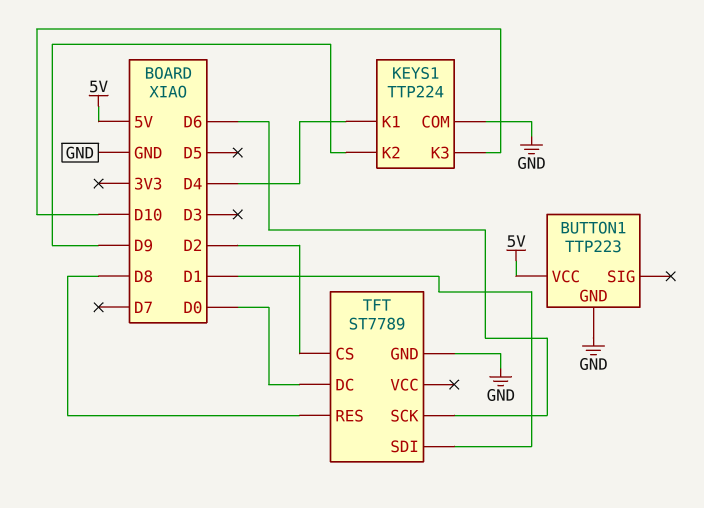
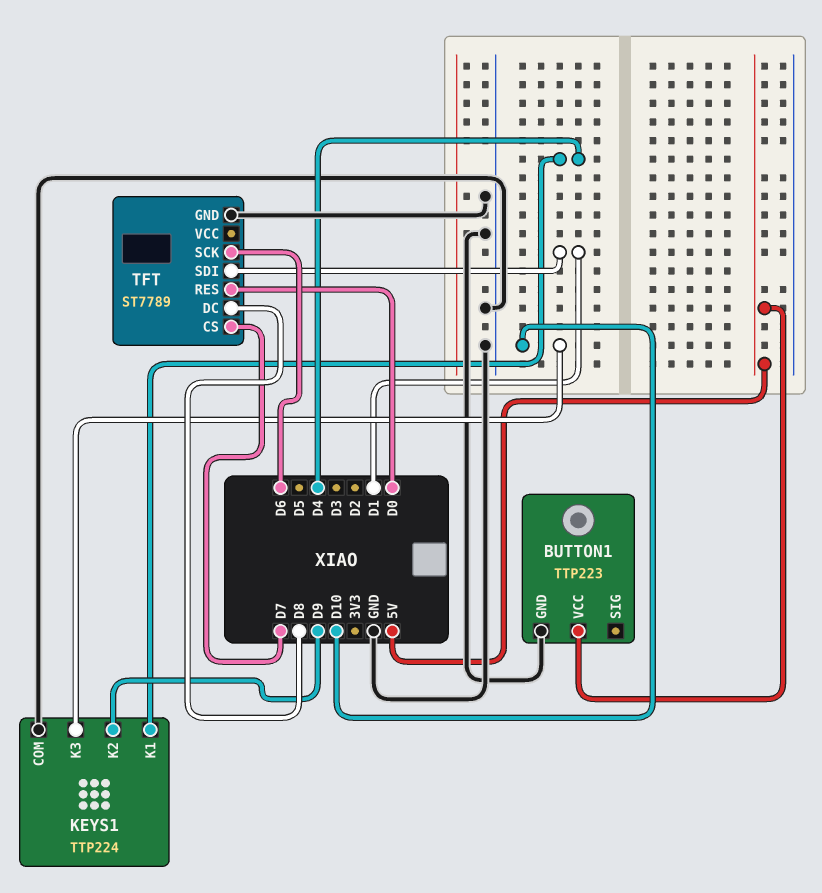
TFT pin CS: D2 -> D7
TFT pin DC: D0 -> D8
TFT pin RES: D8 -> D0

